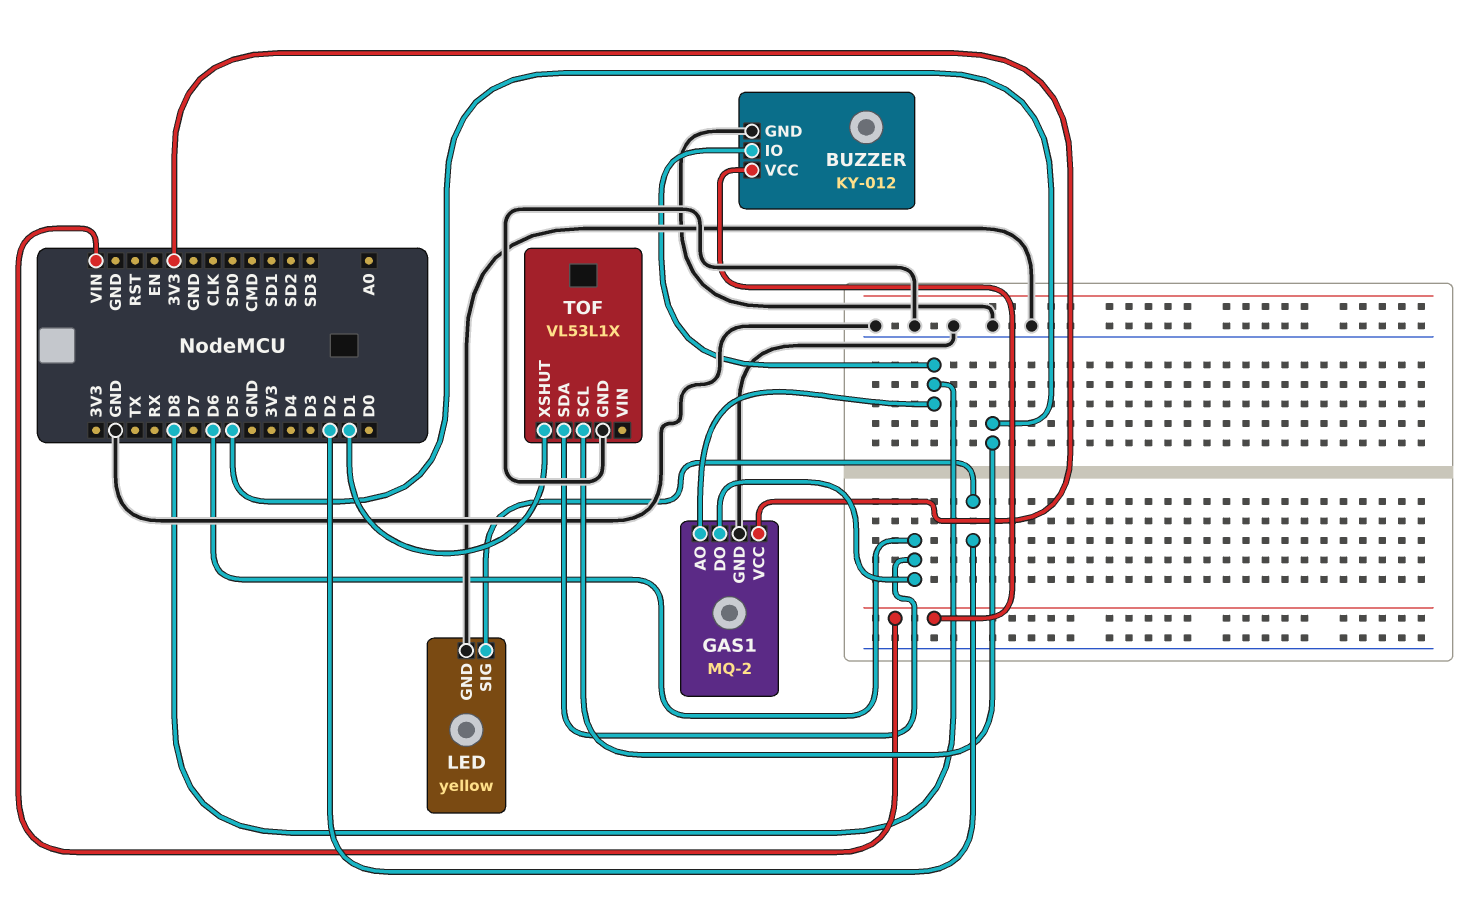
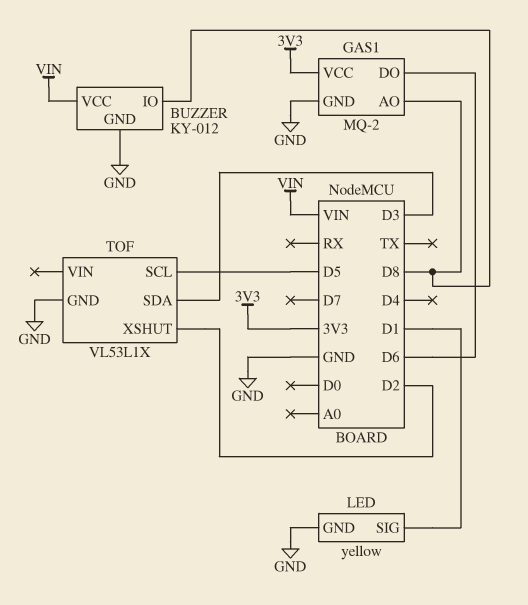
LED pin SIG: D2 -> D1
TOF pin SDA: D6 -> D3
TOF pin XSHUT: D1 -> D2

